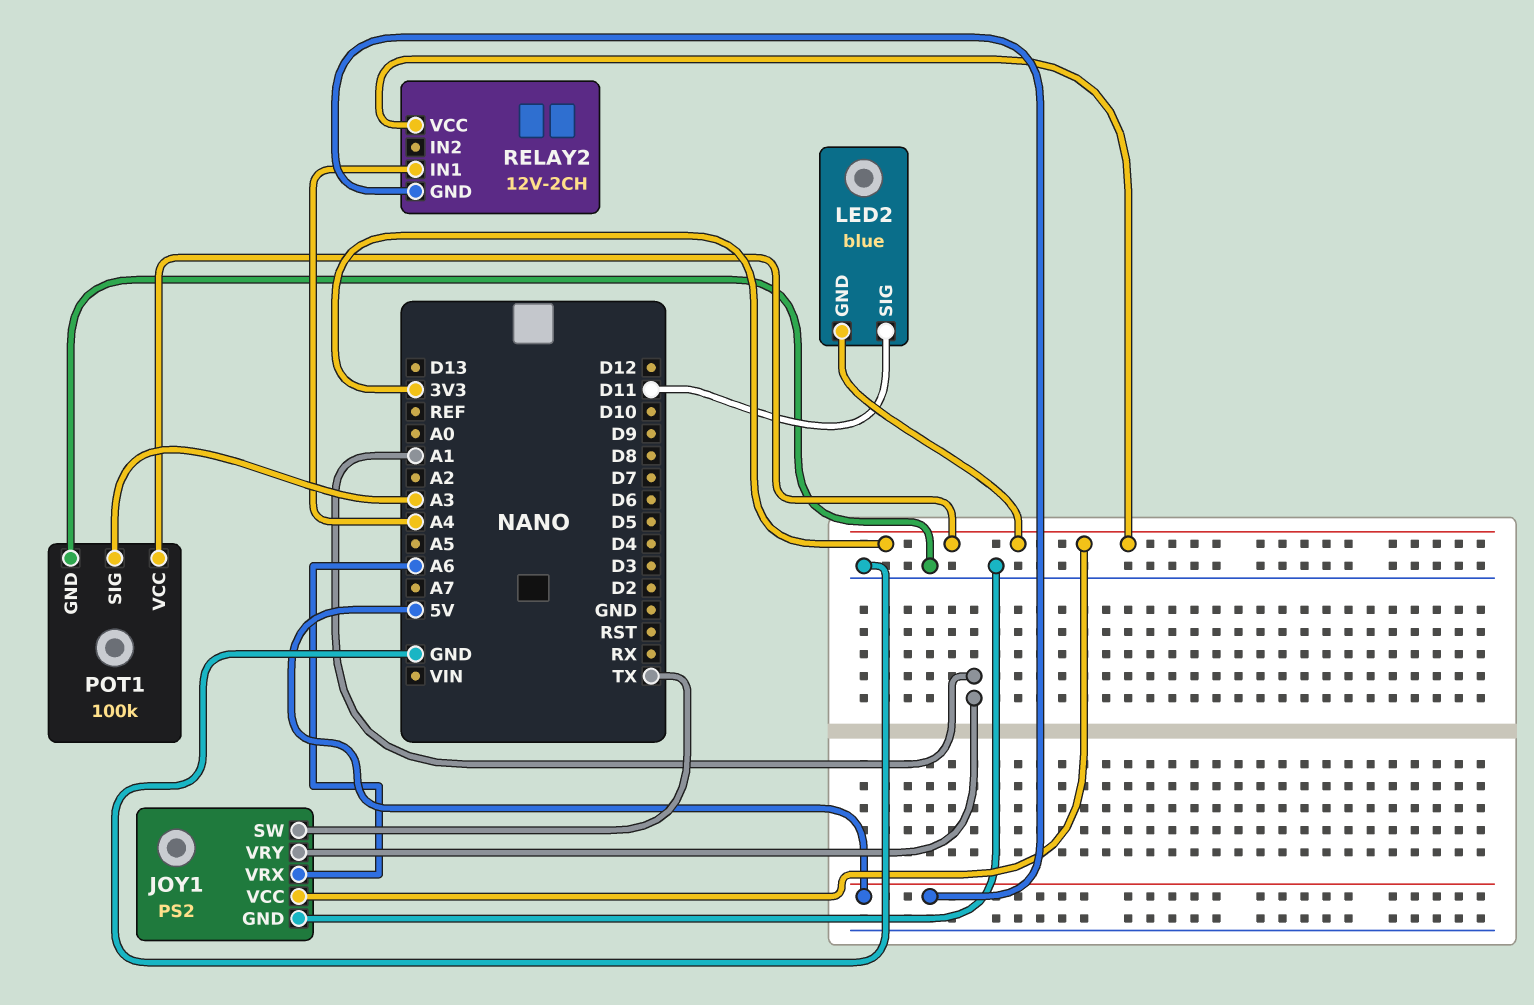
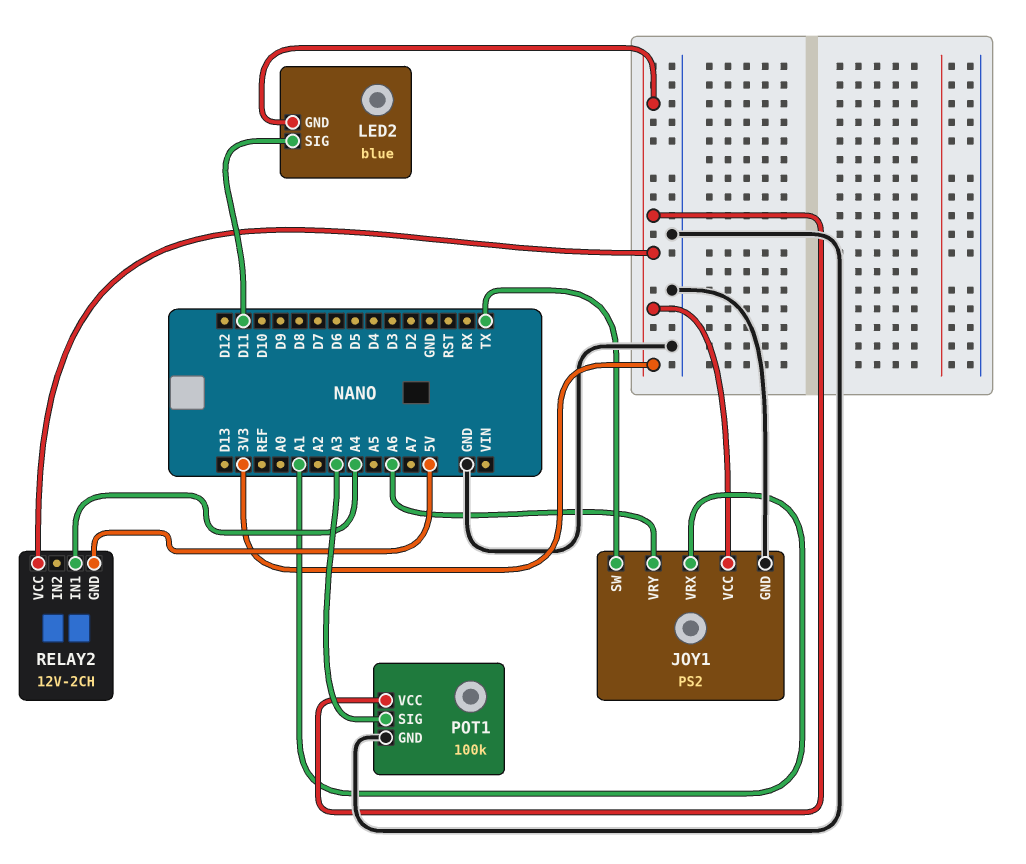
JOY1 pin VRX: A6 -> A1
JOY1 pin VRY: A1 -> A6

